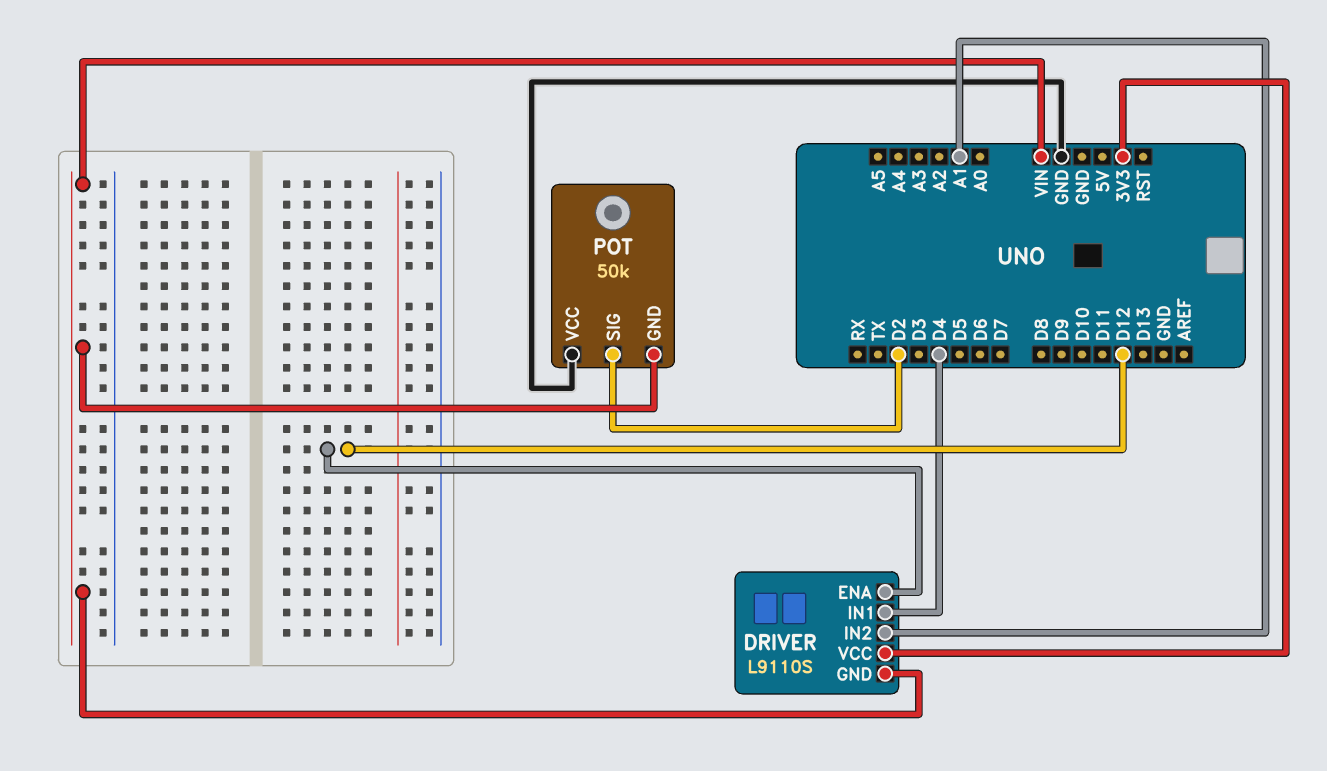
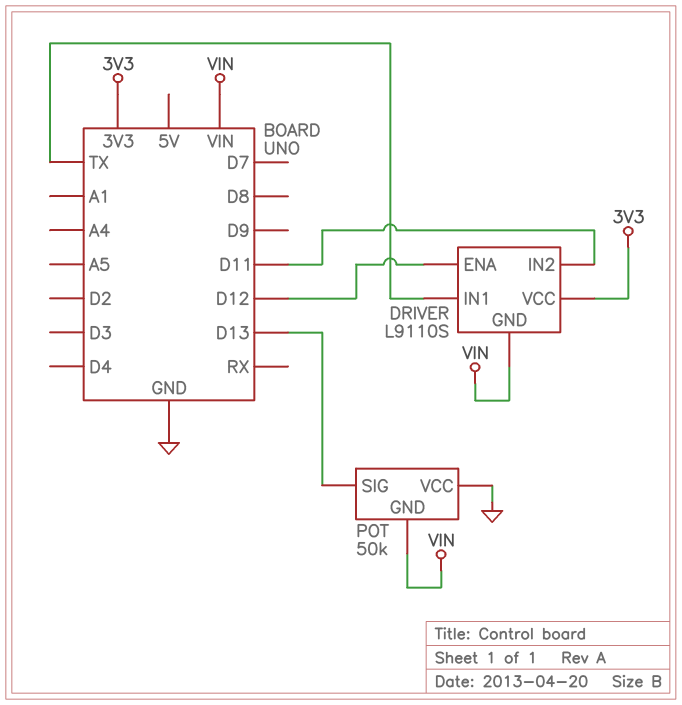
DRIVER pin IN1: D4 -> TX
DRIVER pin IN2: A1 -> D11
POT pin SIG: D2 -> D13

